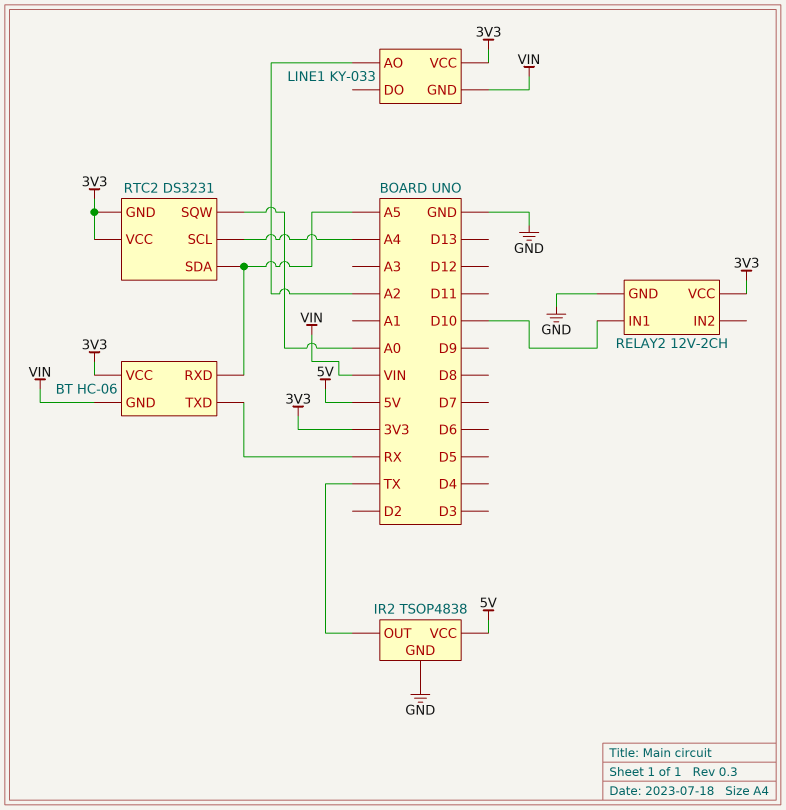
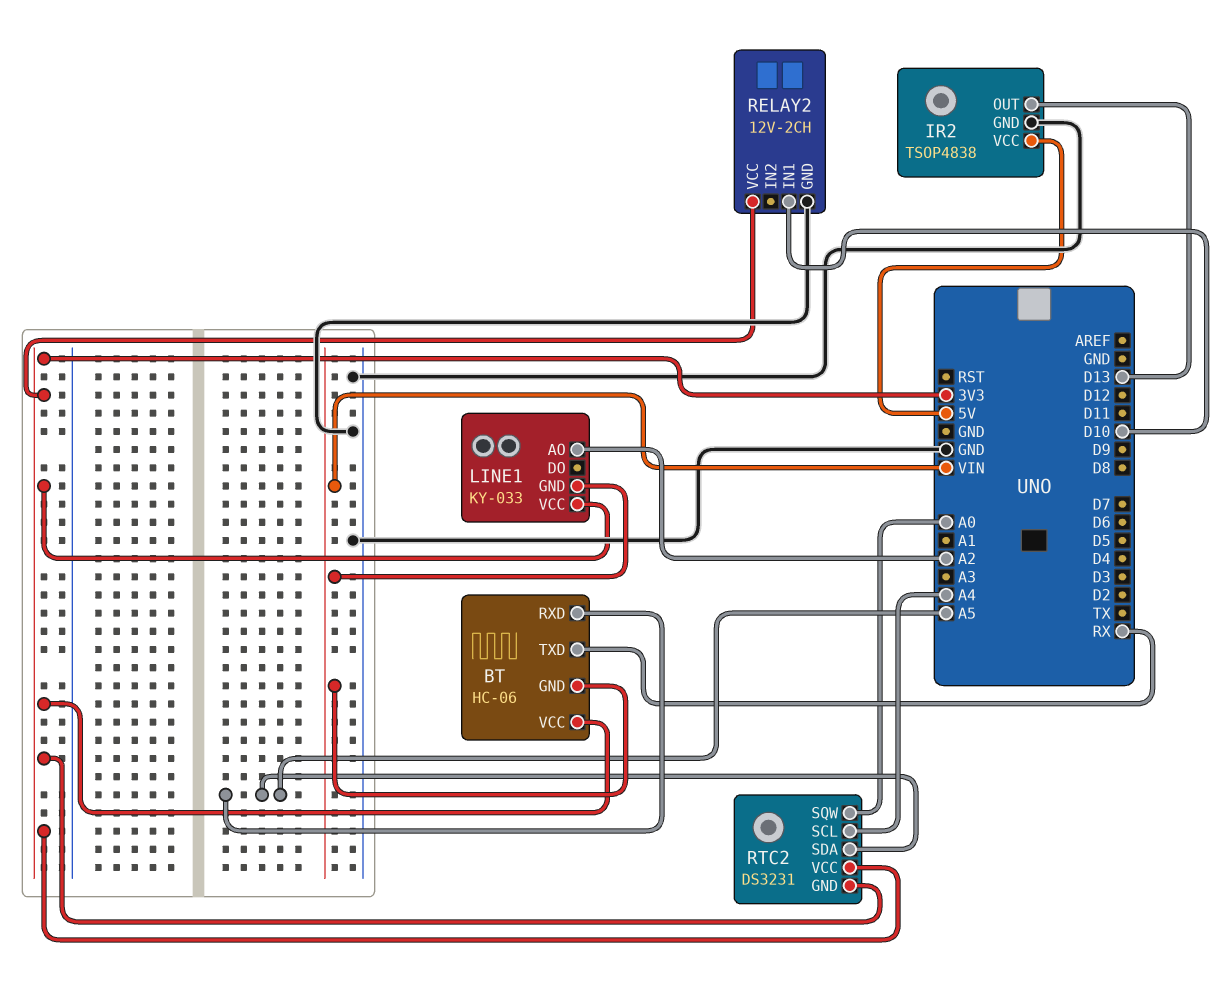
IR2 pin OUT: TX -> D13

